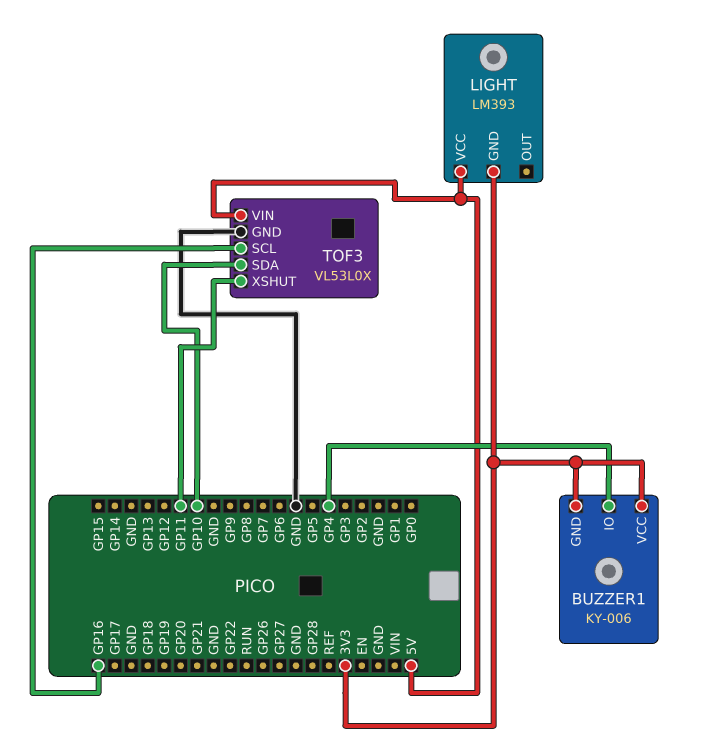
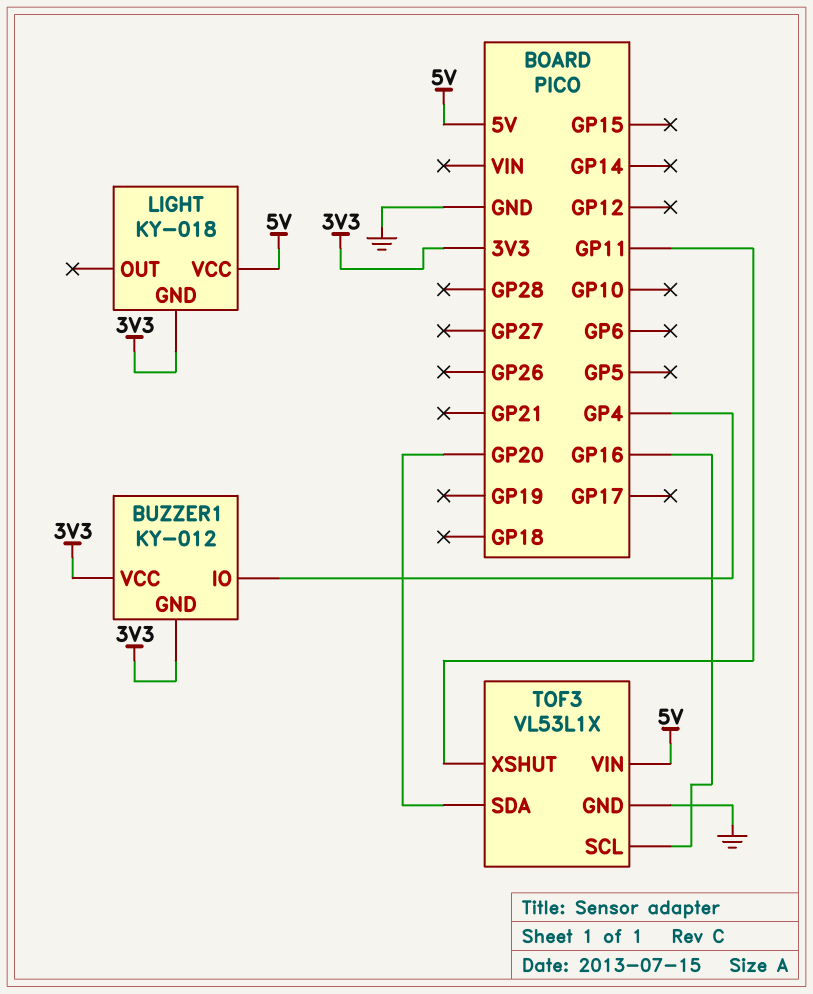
BUZZER1: KY-006 -> KY-012
LIGHT: LM393 -> KY-018
TOF3: VL53L0X -> VL53L1X
TOF3 pin SDA: GP10 -> GP20

